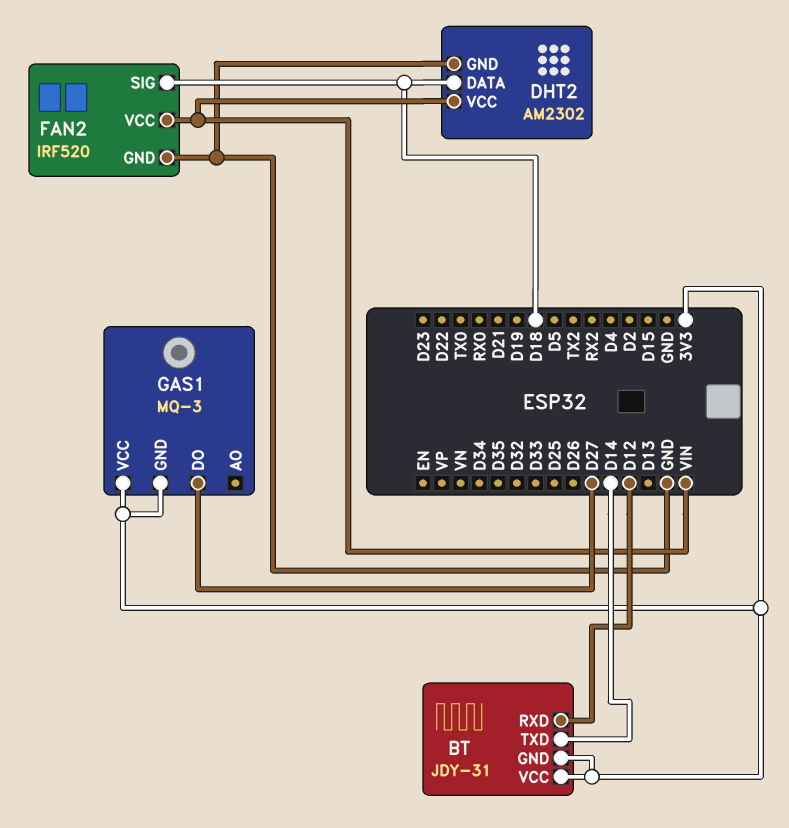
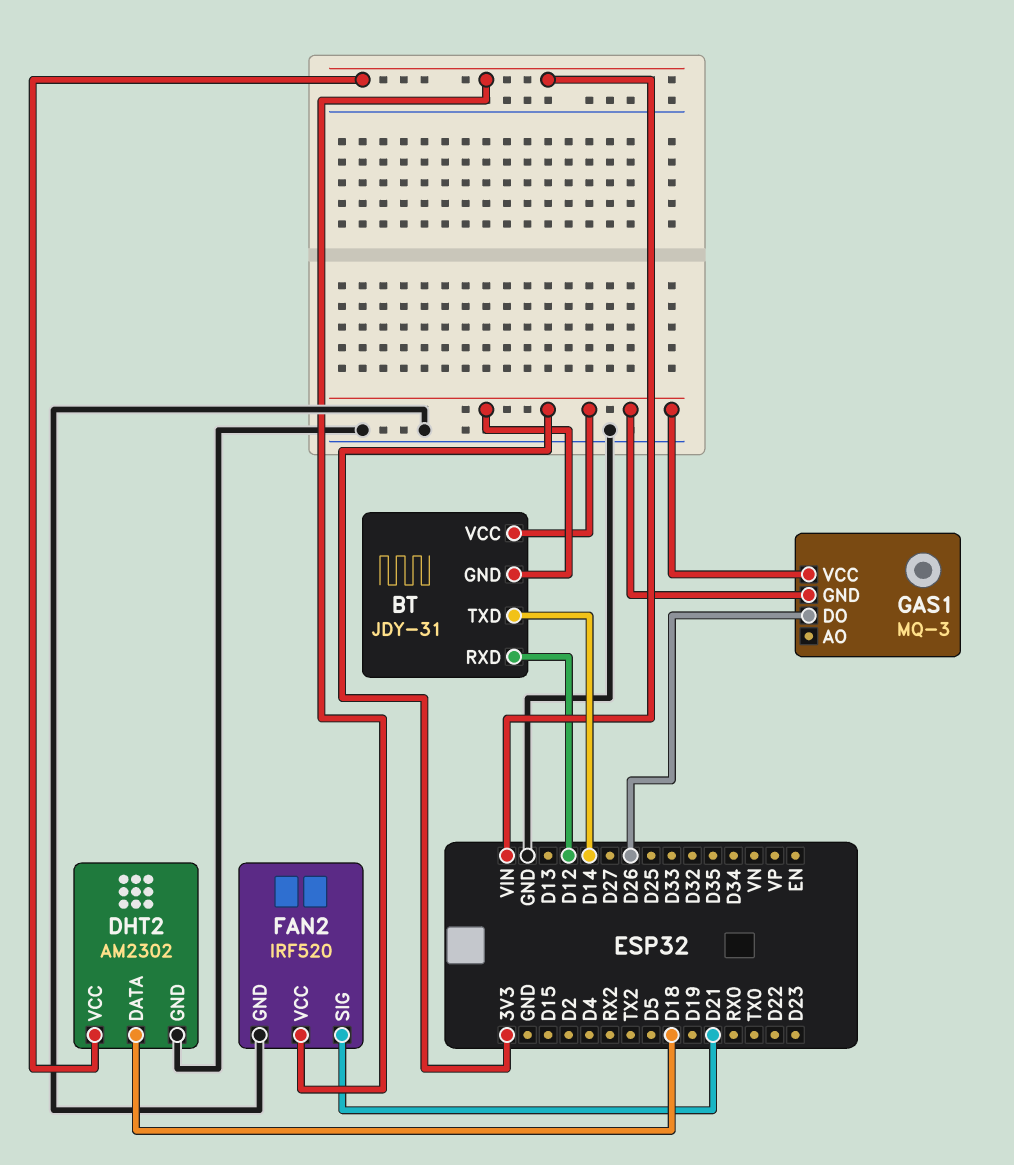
FAN2 pin SIG: D18 -> D21
GAS1 pin DO: D27 -> D26

